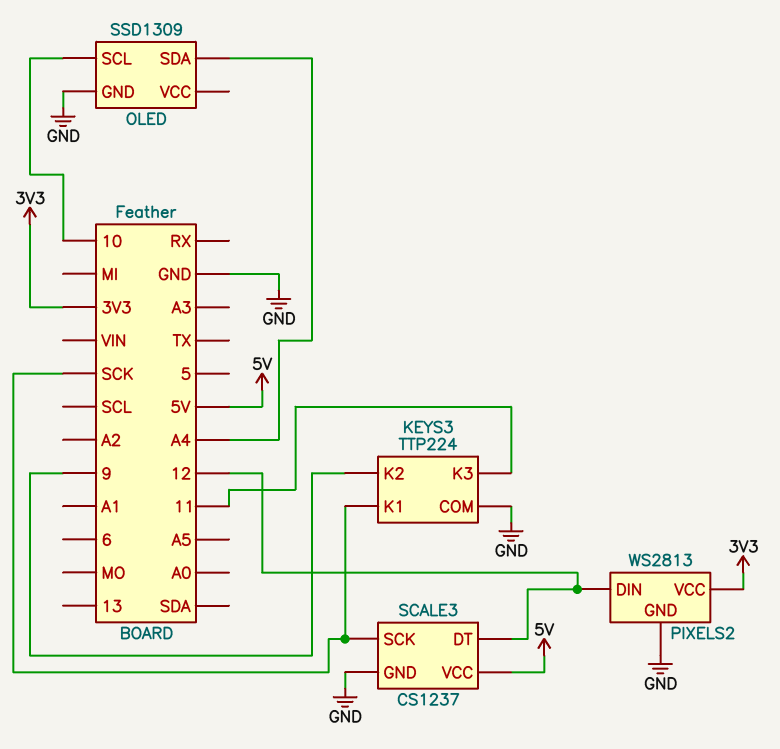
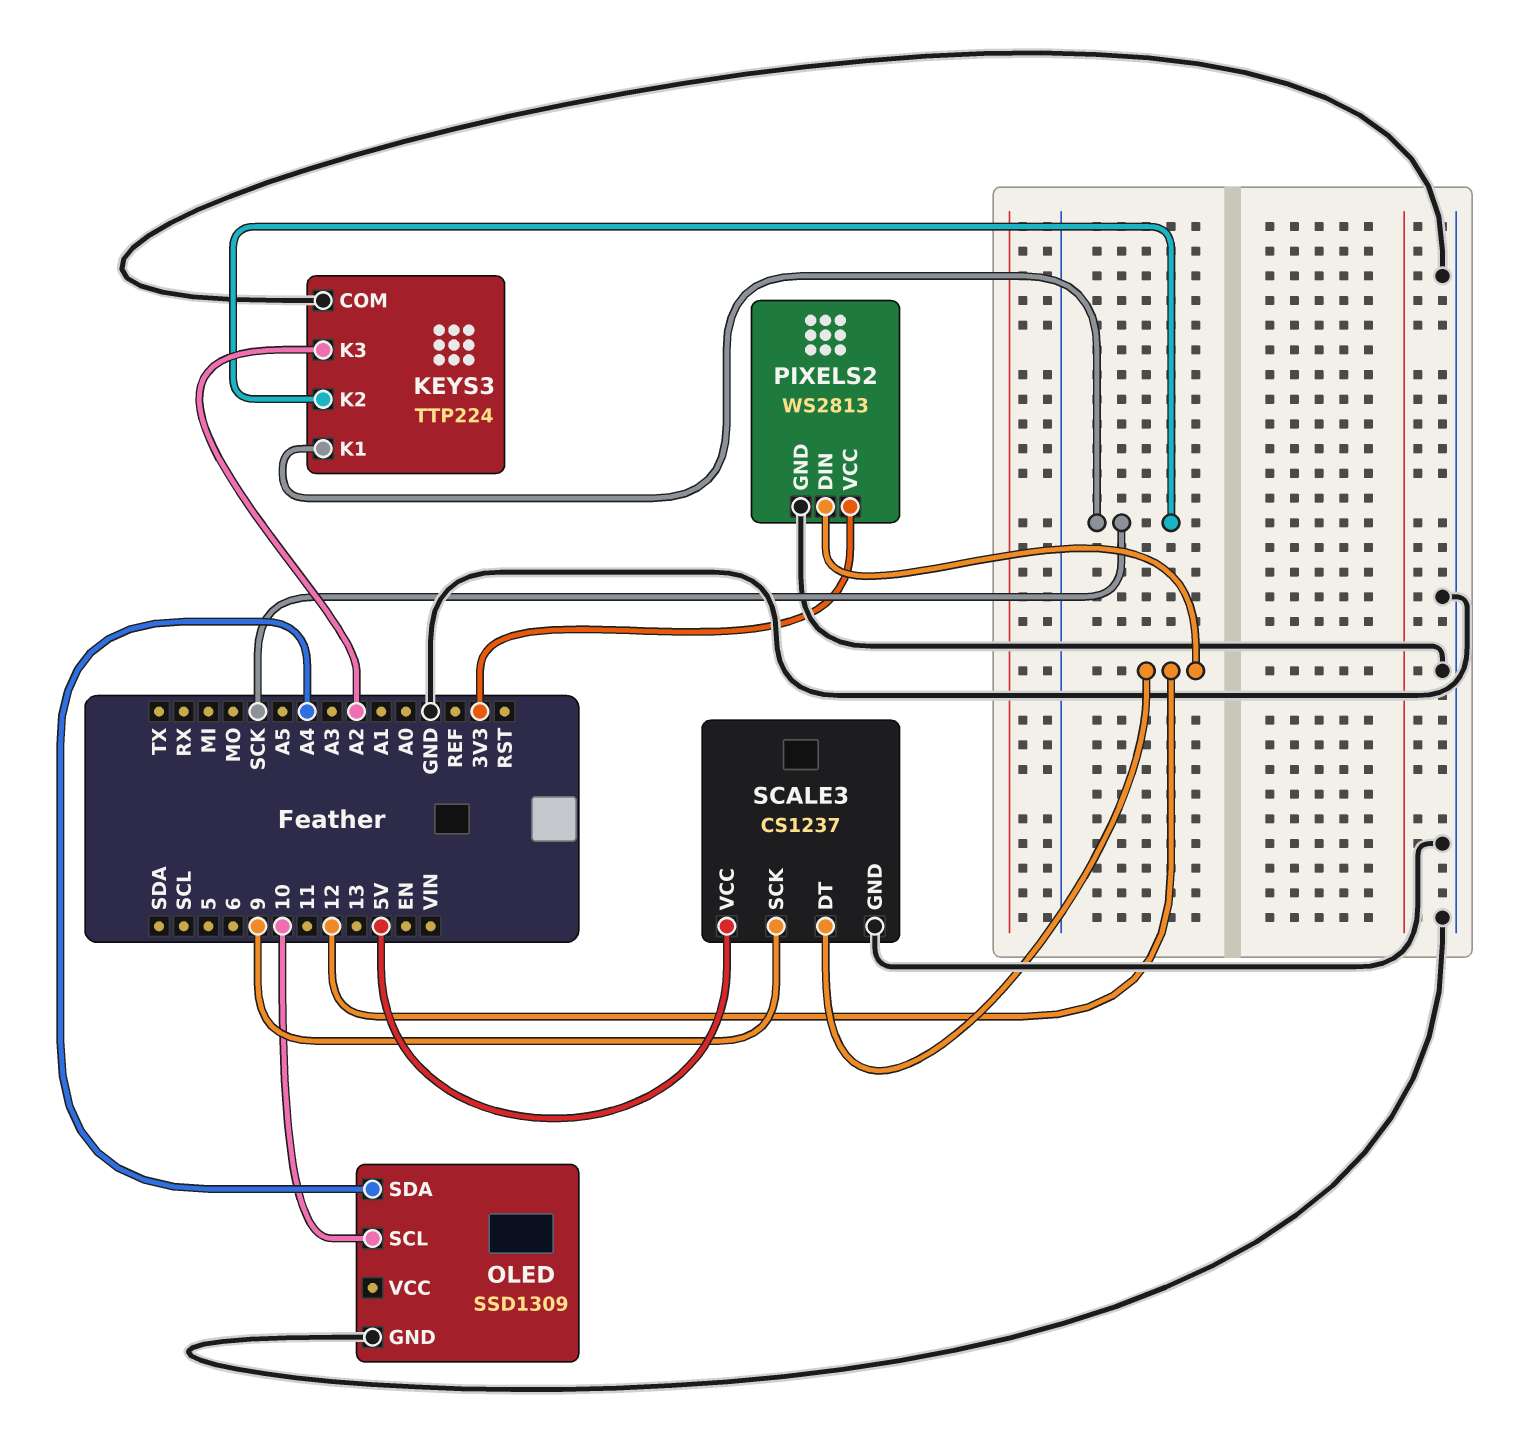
KEYS3 pin K2: 9 -> SCK
KEYS3 pin K3: 11 -> A2
SCALE3 pin SCK: SCK -> 9

